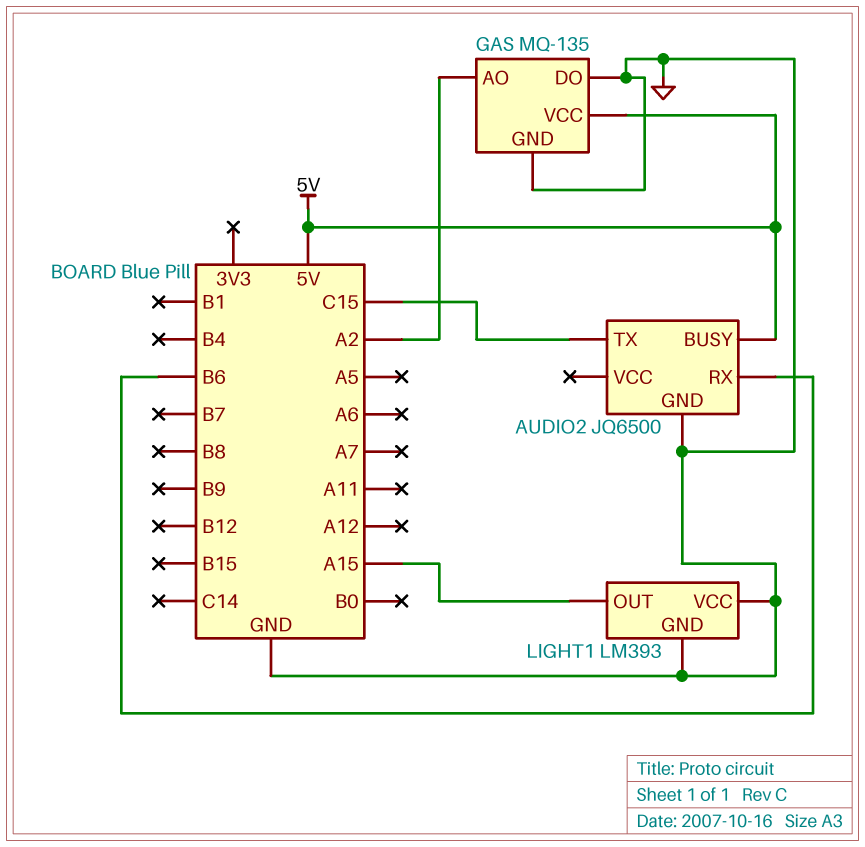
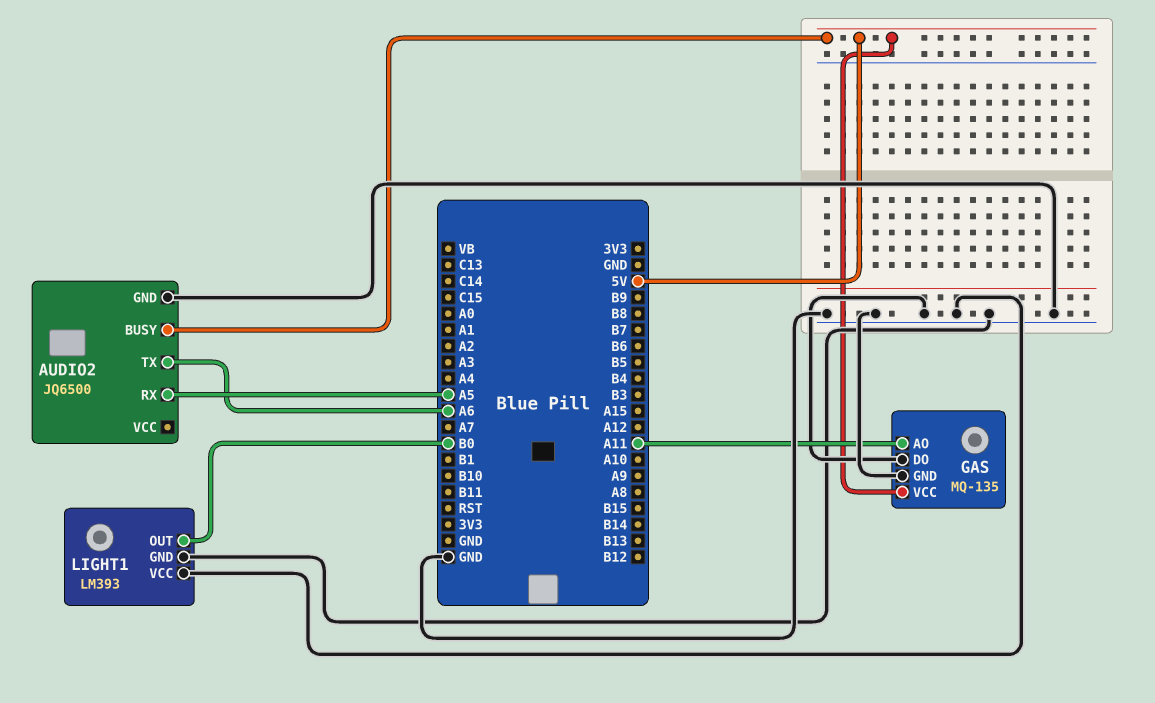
AUDIO2 pin RX: B6 -> A5
AUDIO2 pin TX: C15 -> A6
GAS pin AO: A2 -> A11
LIGHT1 pin OUT: A15 -> B0

